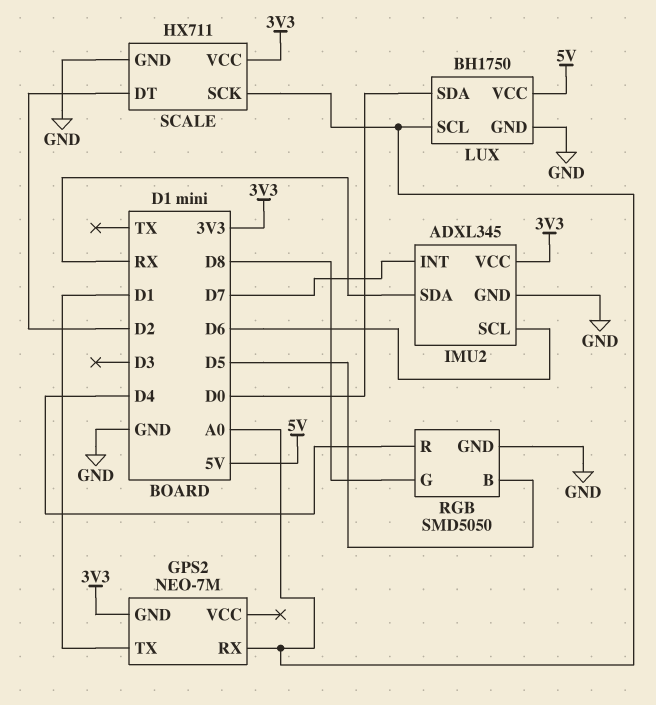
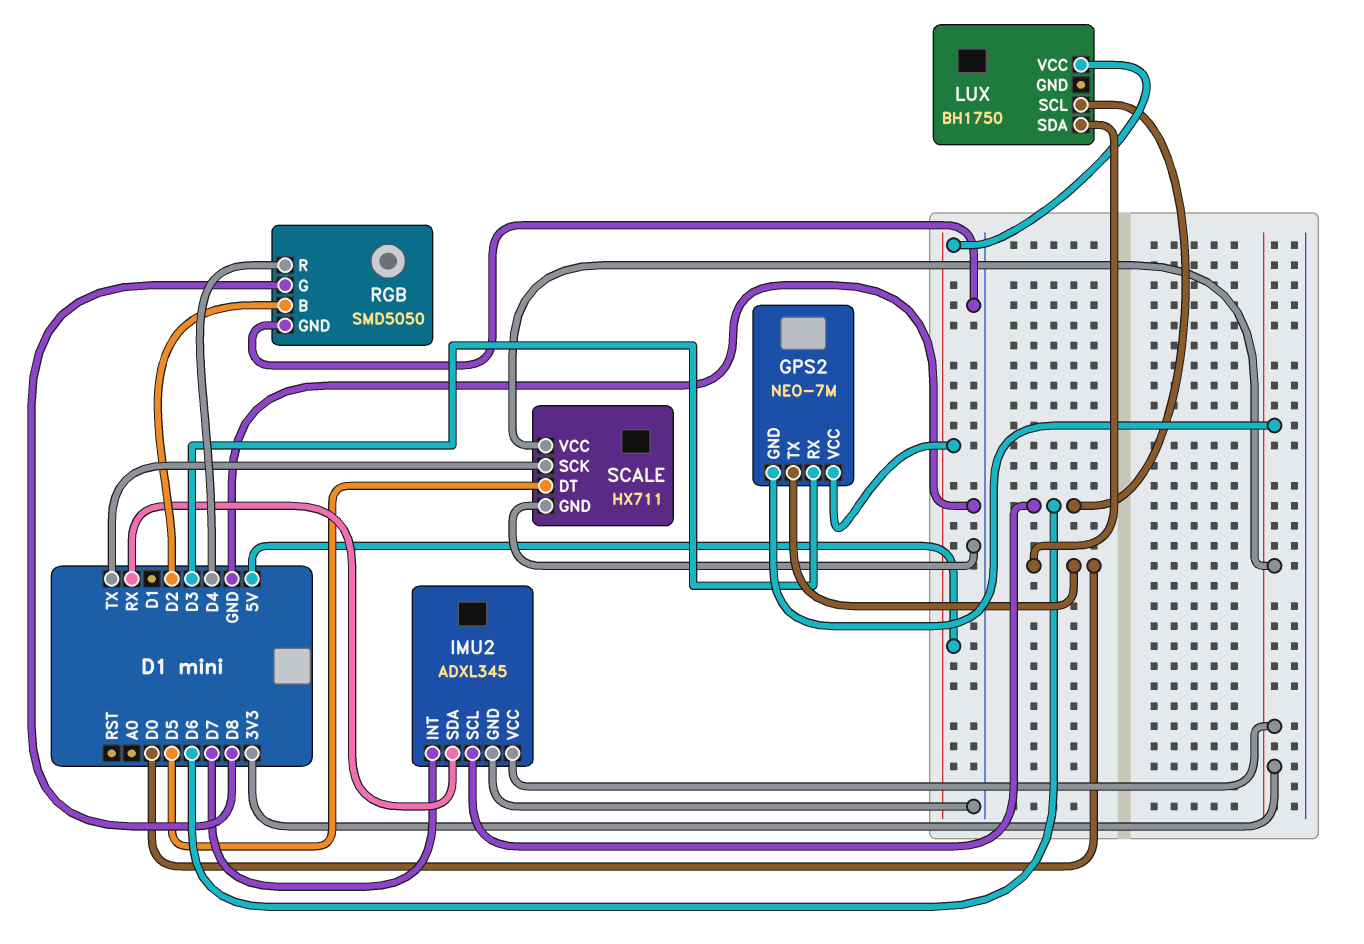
GPS2 pin RX: A0 -> D3
GPS2 pin TX: D1 -> D0
GPS2 pin VCC: none -> 5V
LUX pin GND: GND -> none
LUX pin SCL: A0 -> D6
RGB pin B: D5 -> D2
SCALE pin DT: D2 -> D5
SCALE pin SCK: A0 -> TX

